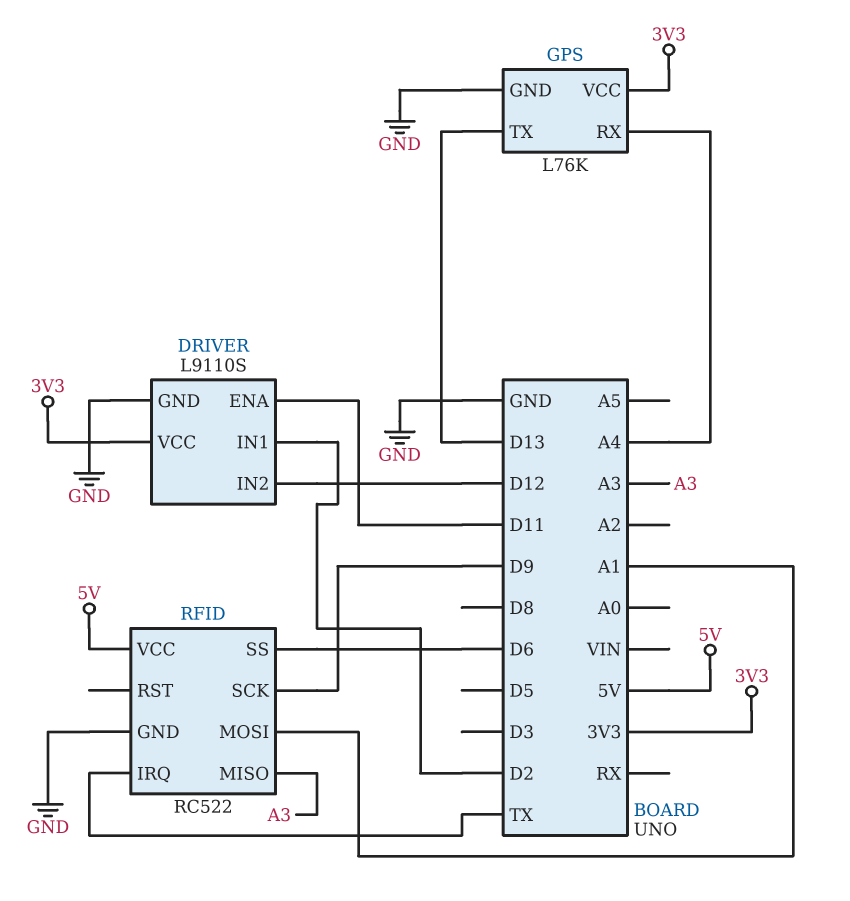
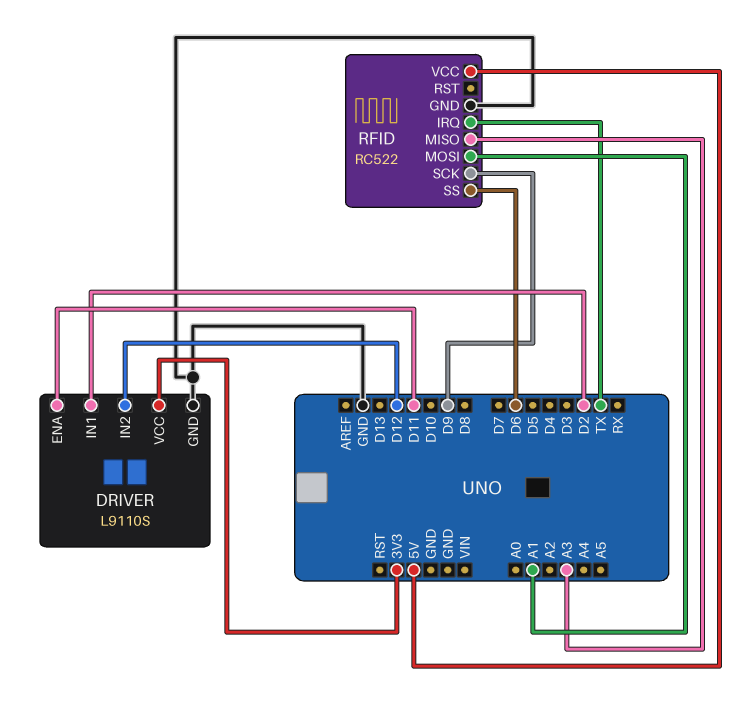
GPS: L76K -> none
GPS pin GND: GND -> none
GPS pin RX: A4 -> none
GPS pin TX: D13 -> none
GPS pin VCC: 3V3 -> none

